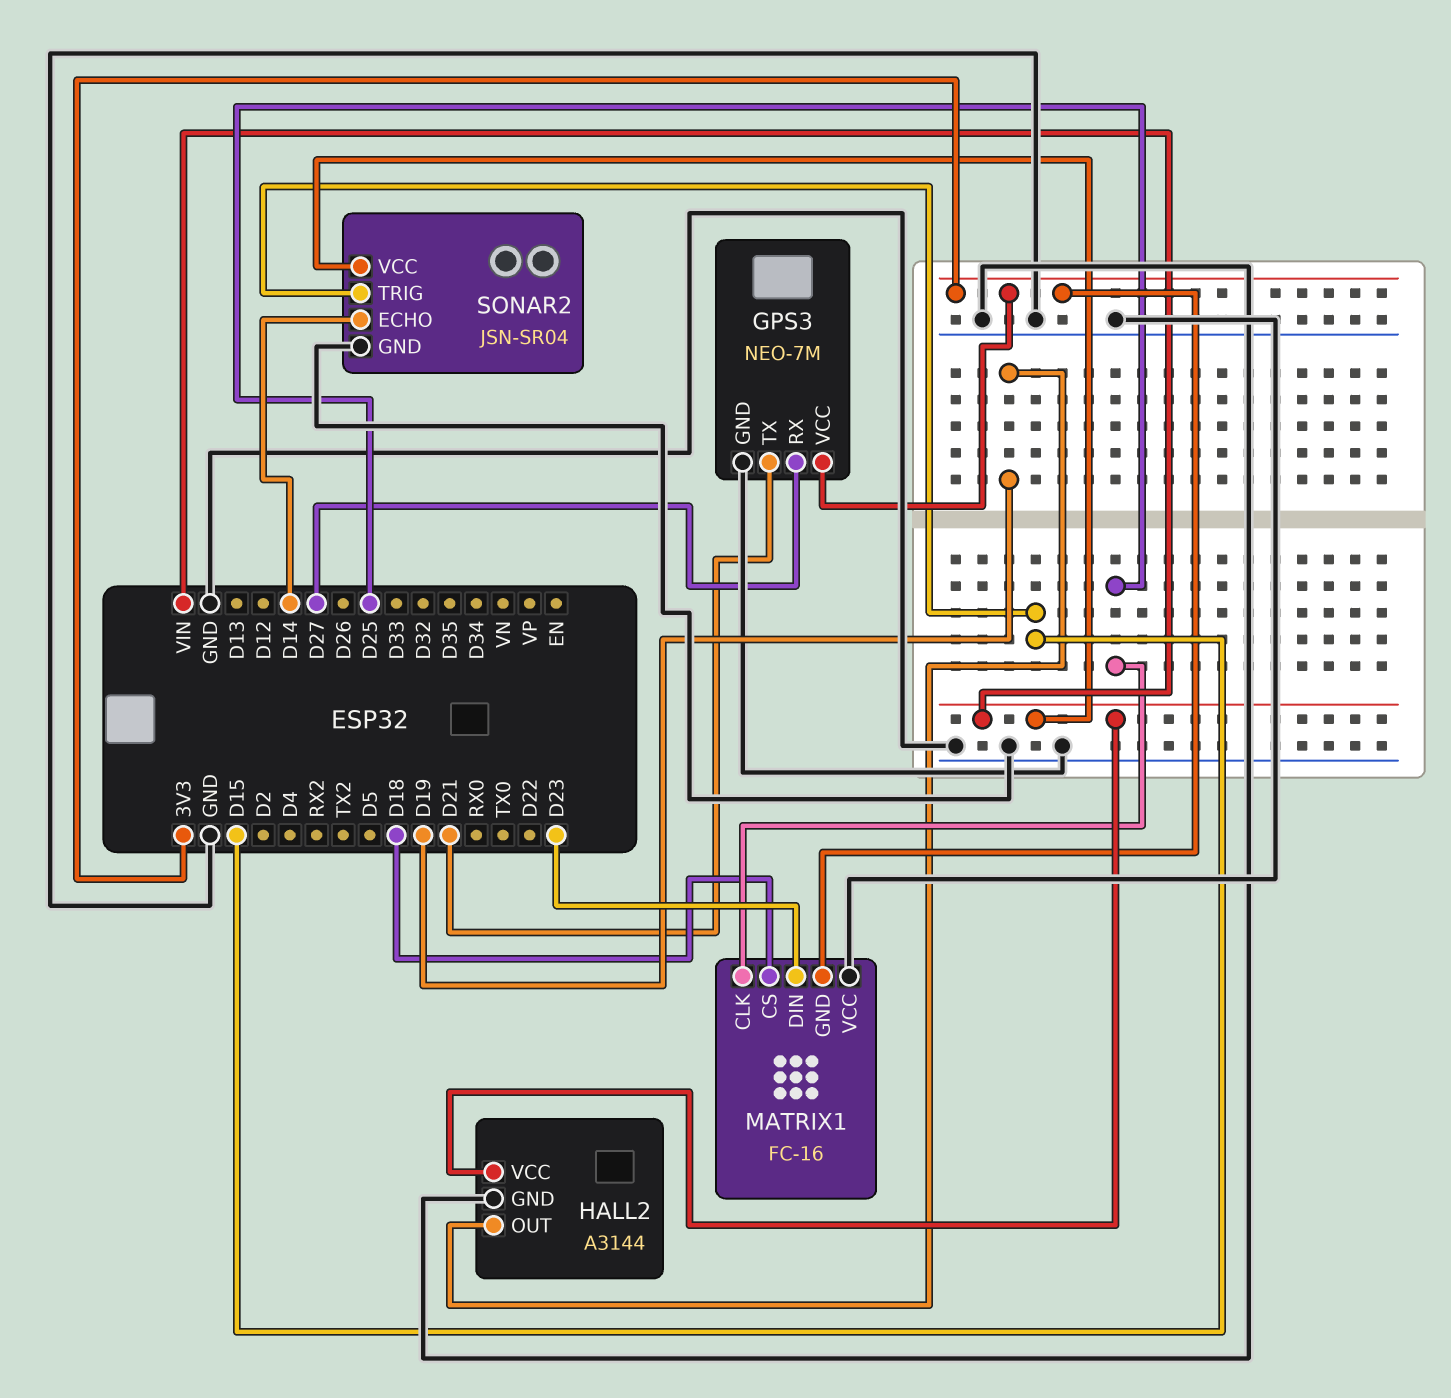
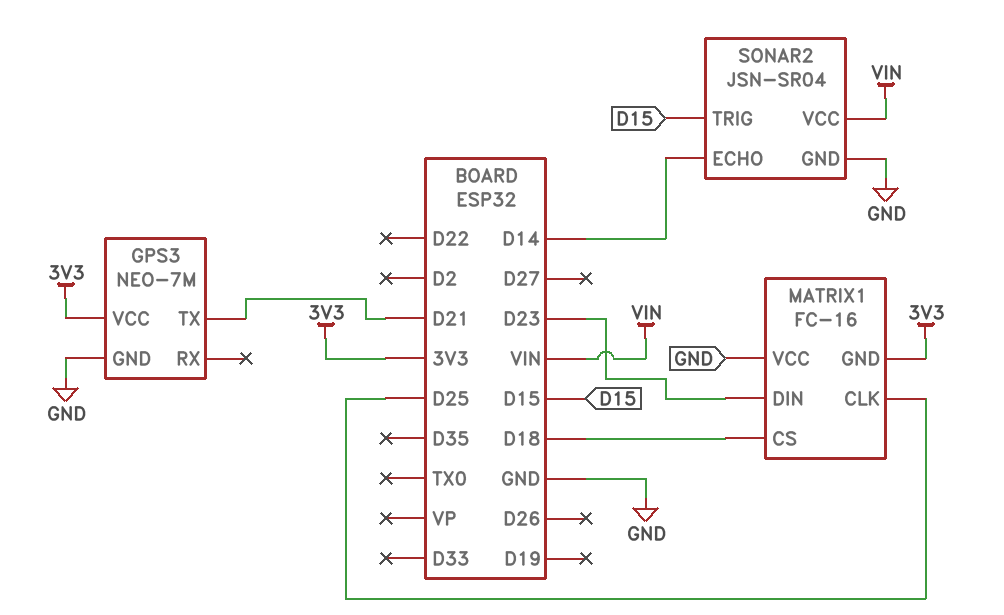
GPS3 pin RX: D27 -> none
HALL2: A3144 -> none
HALL2 pin GND: GND -> none
HALL2 pin OUT: D19 -> none
HALL2 pin VCC: VIN -> none

